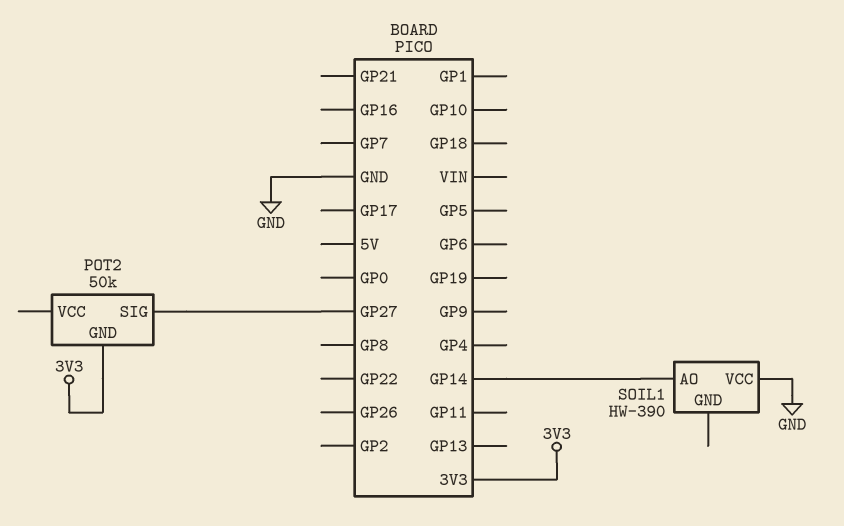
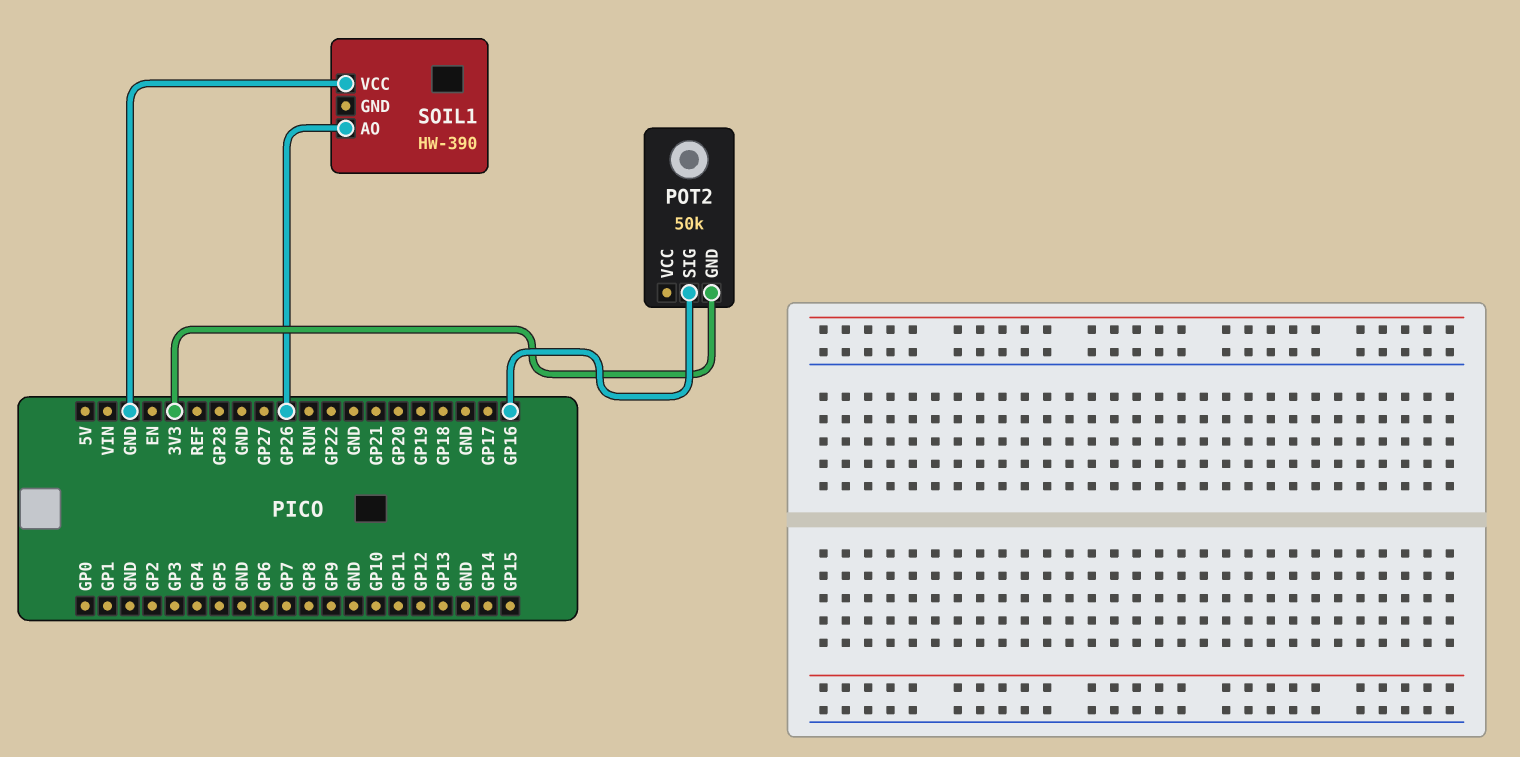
POT2 pin SIG: GP27 -> GP16
SOIL1 pin AO: GP14 -> GP26

